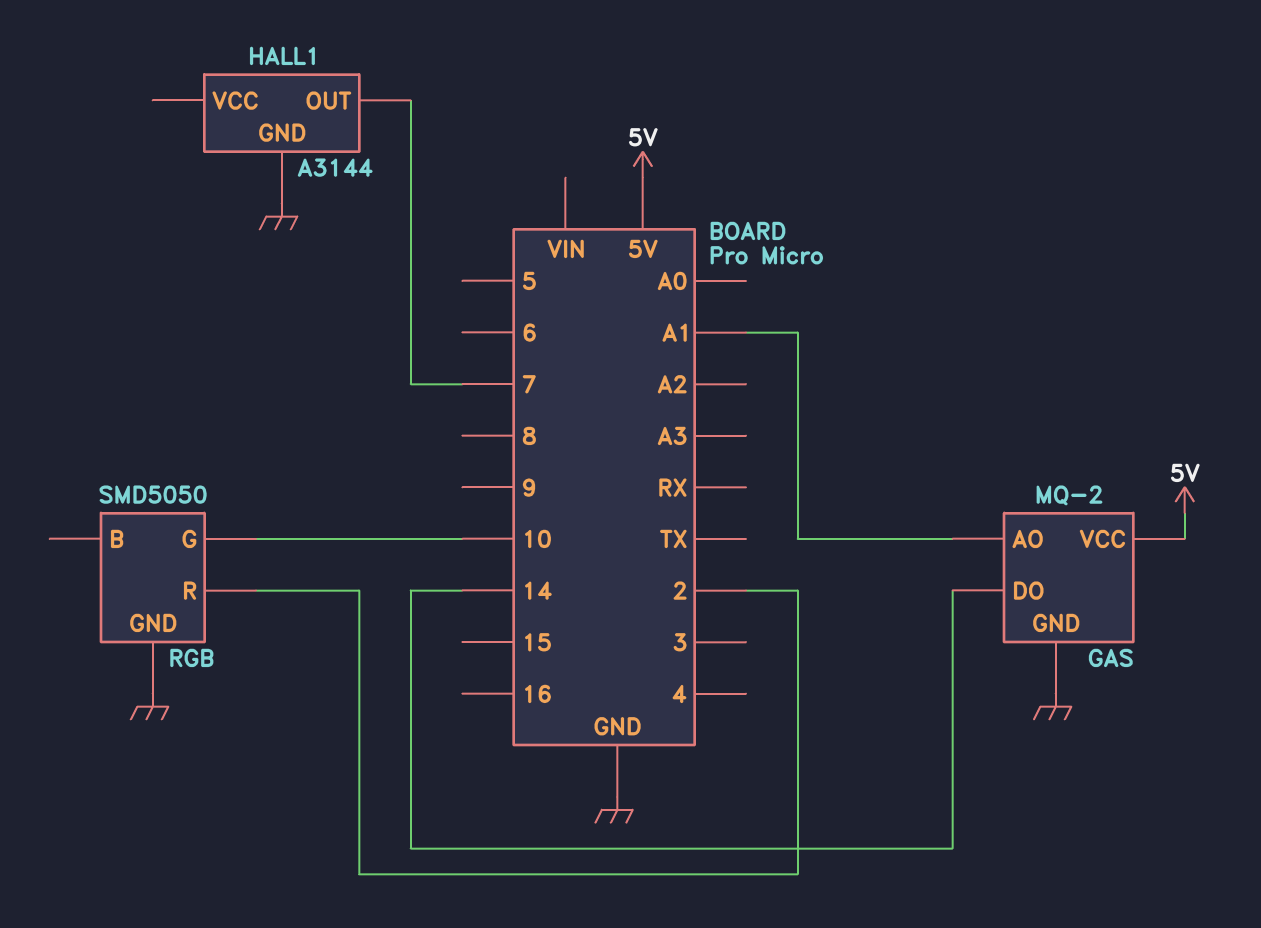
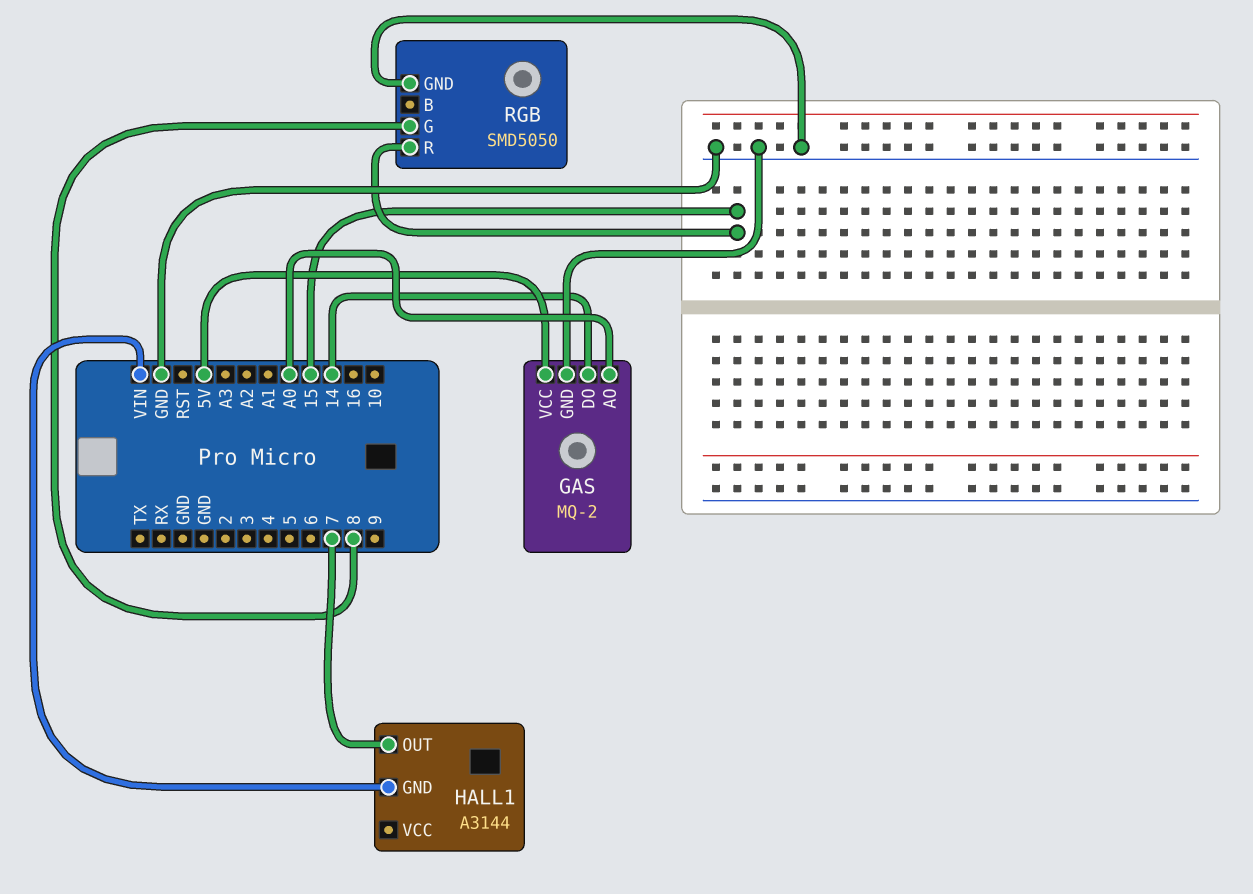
GAS pin AO: A1 -> A0
HALL1 pin GND: GND -> VIN
RGB pin G: 10 -> 8
RGB pin R: 2 -> 15

